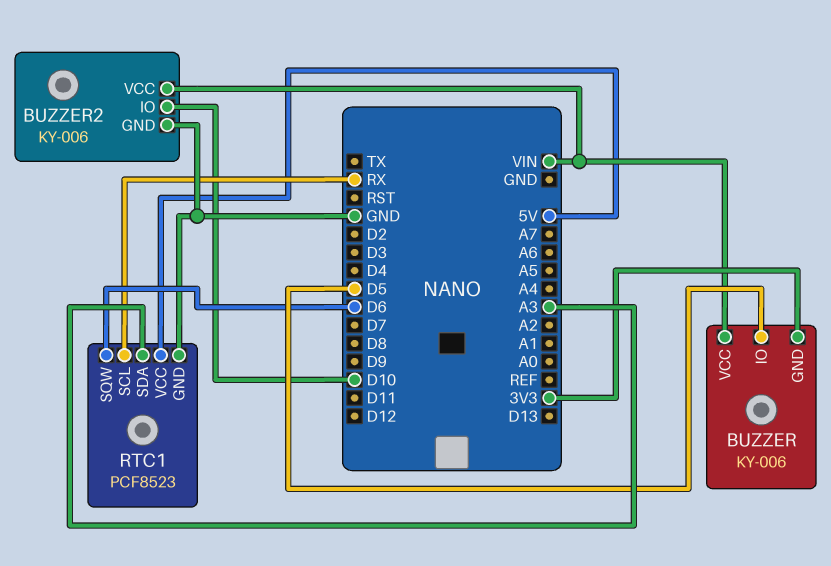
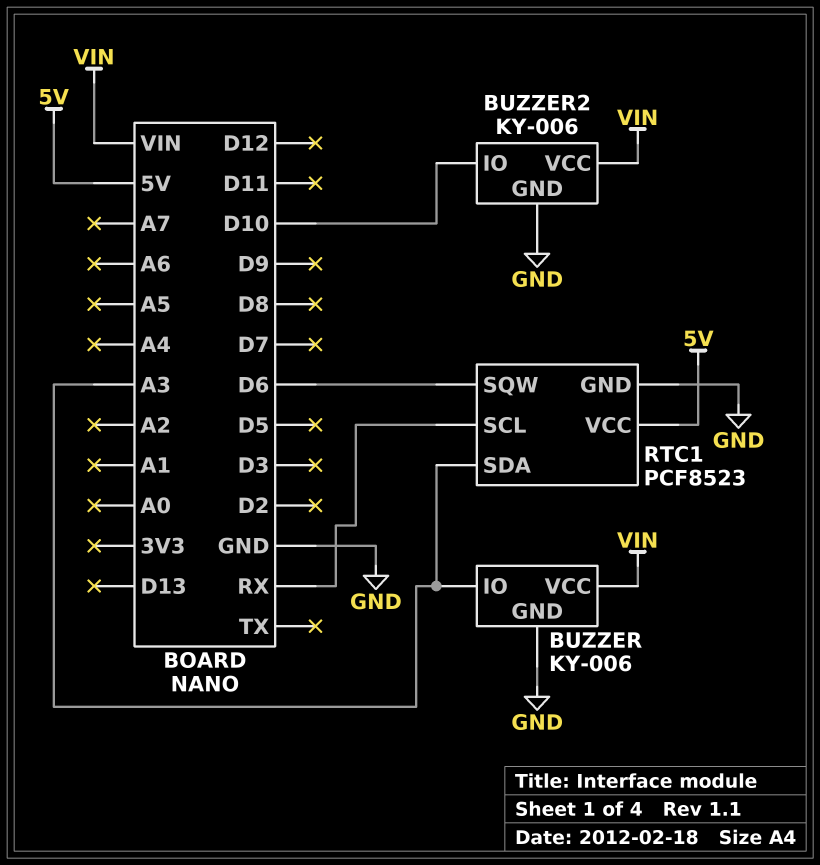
BUZZER pin GND: 3V3 -> GND
BUZZER pin IO: D5 -> A3

